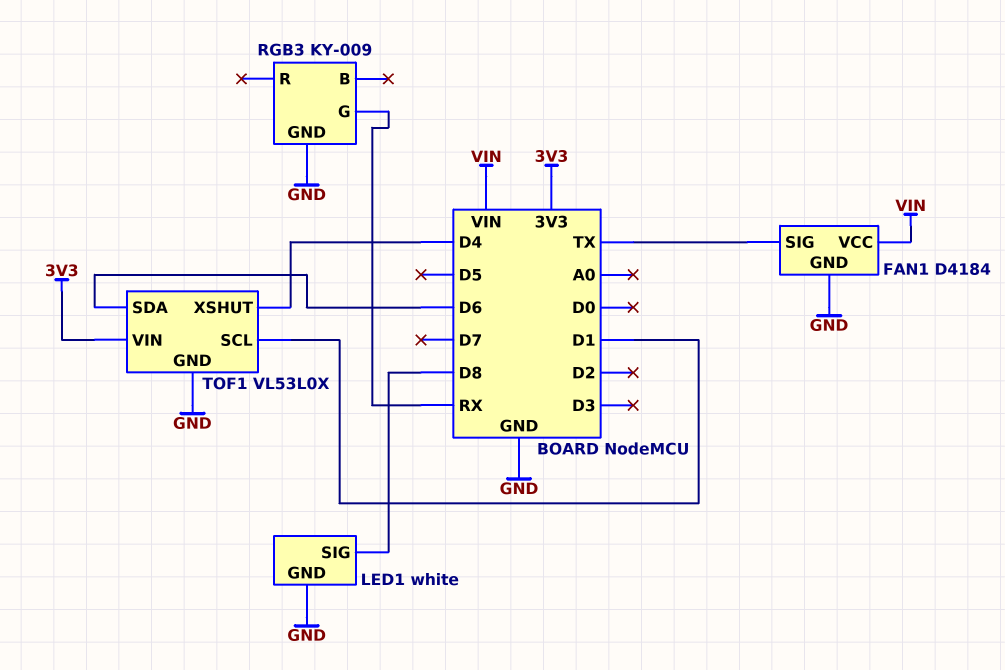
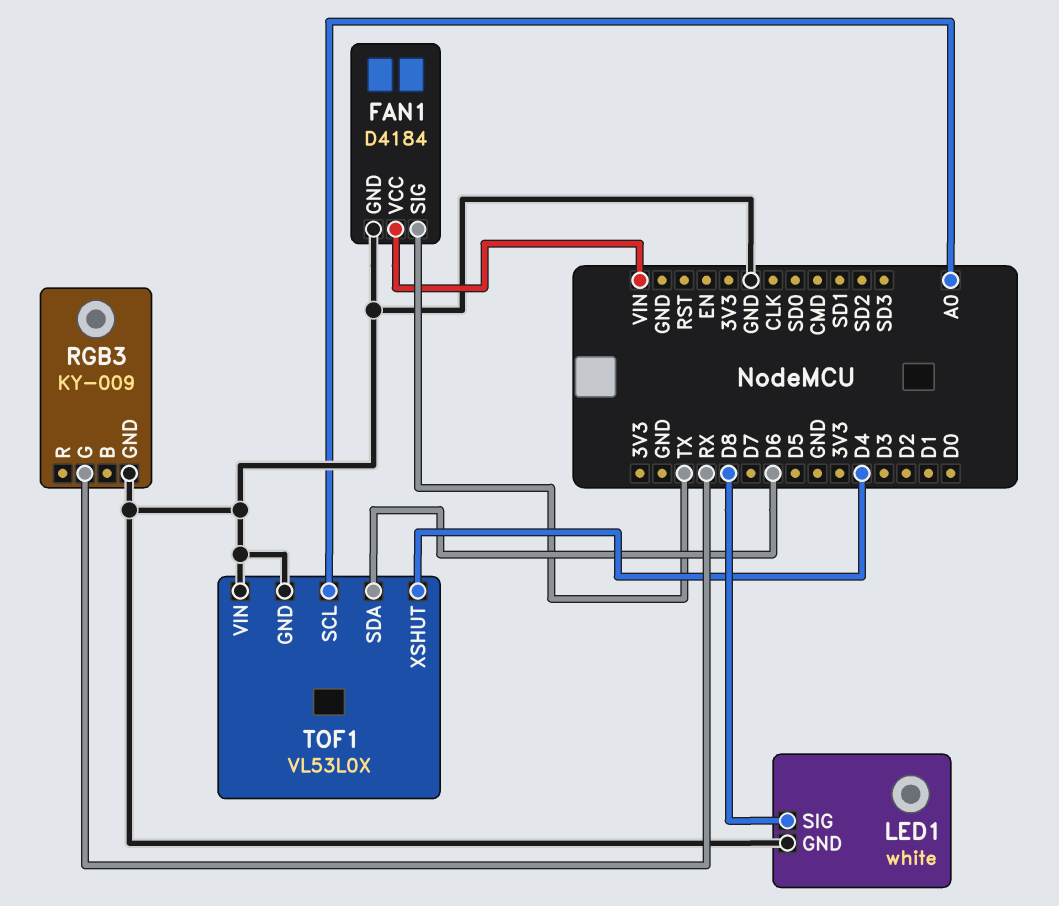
TOF1 pin SCL: D1 -> A0
TOF1 pin VIN: 3V3 -> GND

